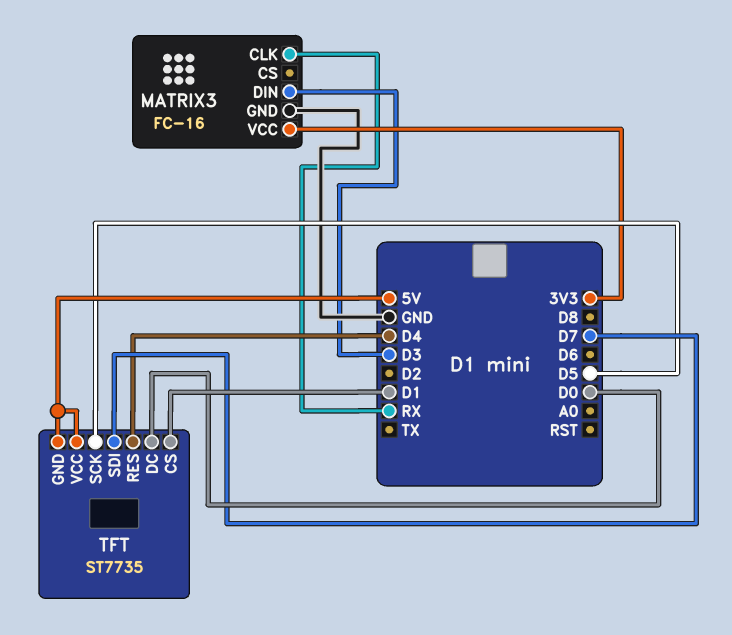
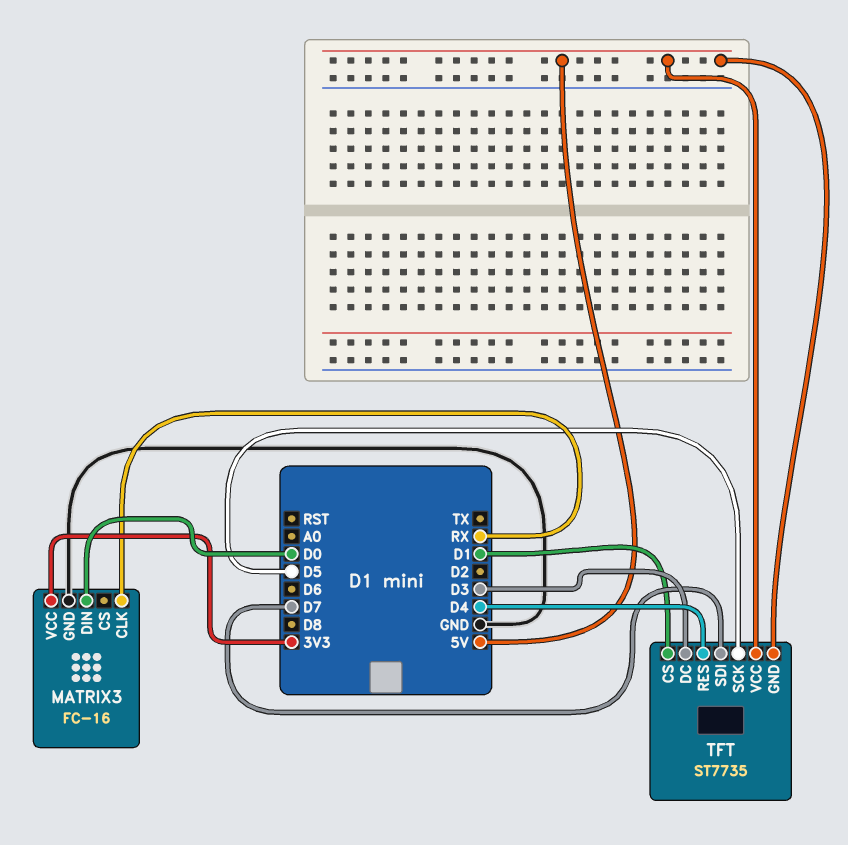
MATRIX3 pin DIN: D3 -> D0
TFT pin DC: D0 -> D3

